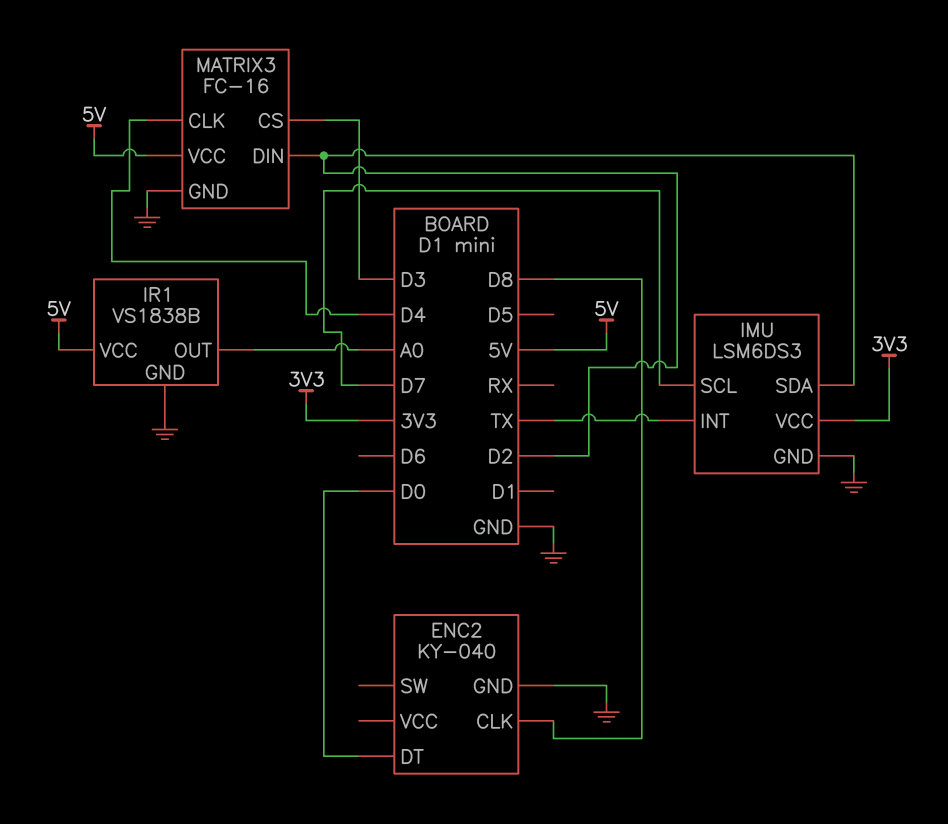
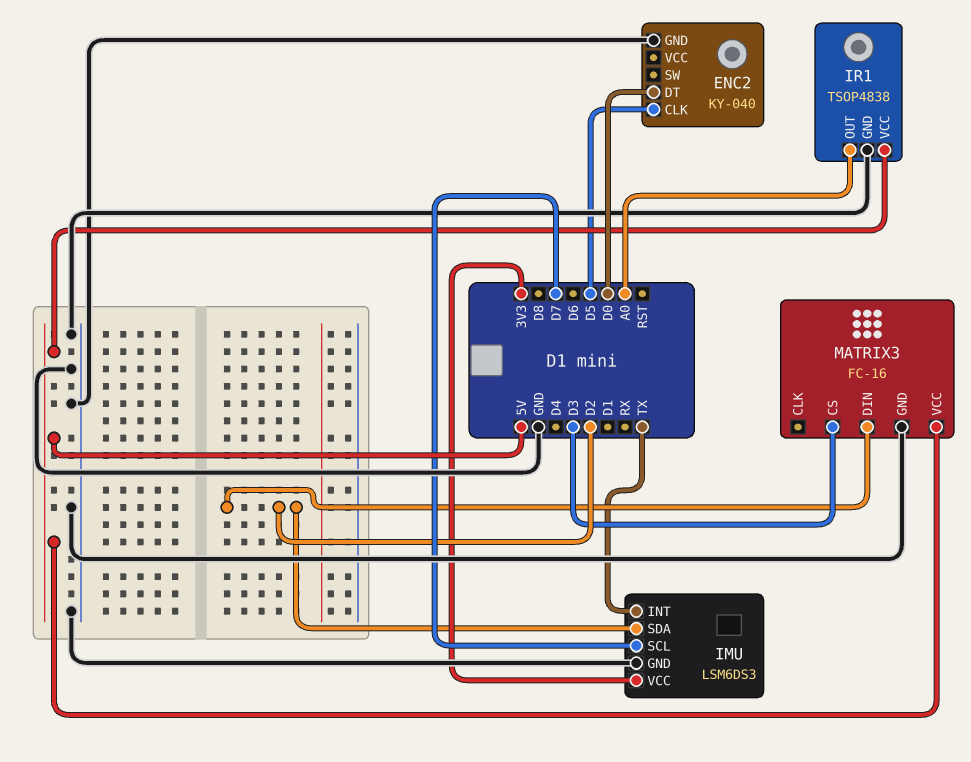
ENC2 pin CLK: D8 -> D5
IR1: VS1838B -> TSOP4838
MATRIX3 pin CLK: D4 -> none

